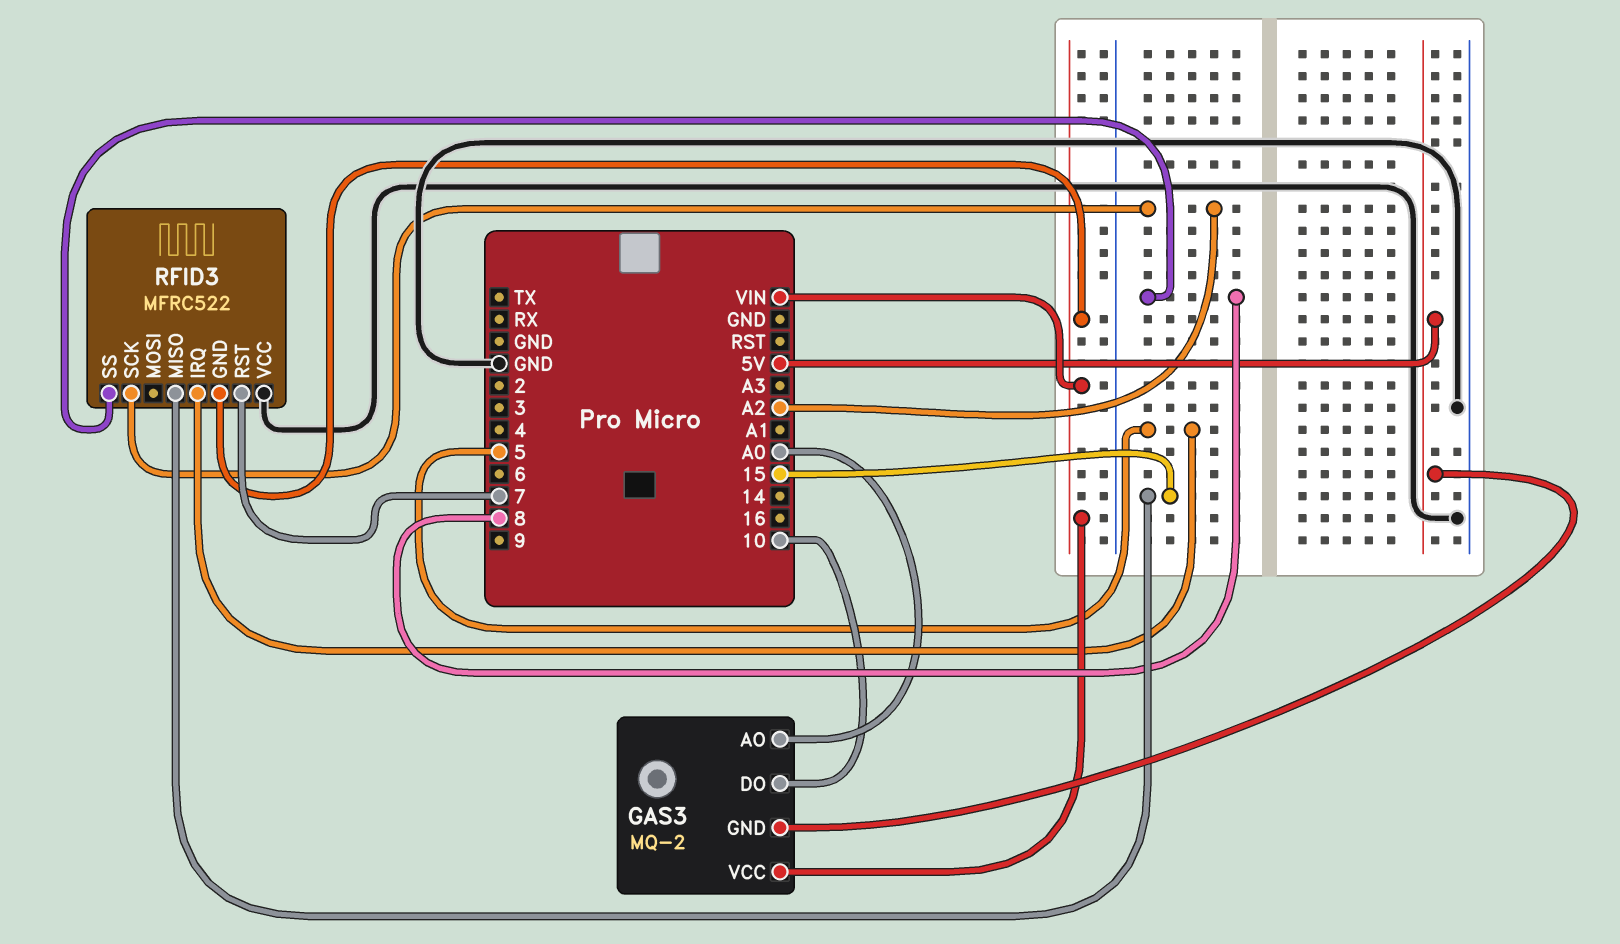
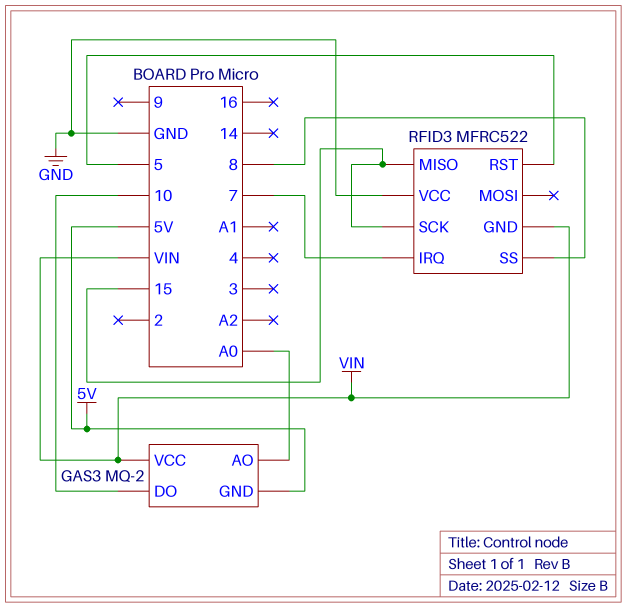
RFID3 pin IRQ: 5 -> 7
RFID3 pin RST: 7 -> 5
RFID3 pin SCK: A2 -> 15

